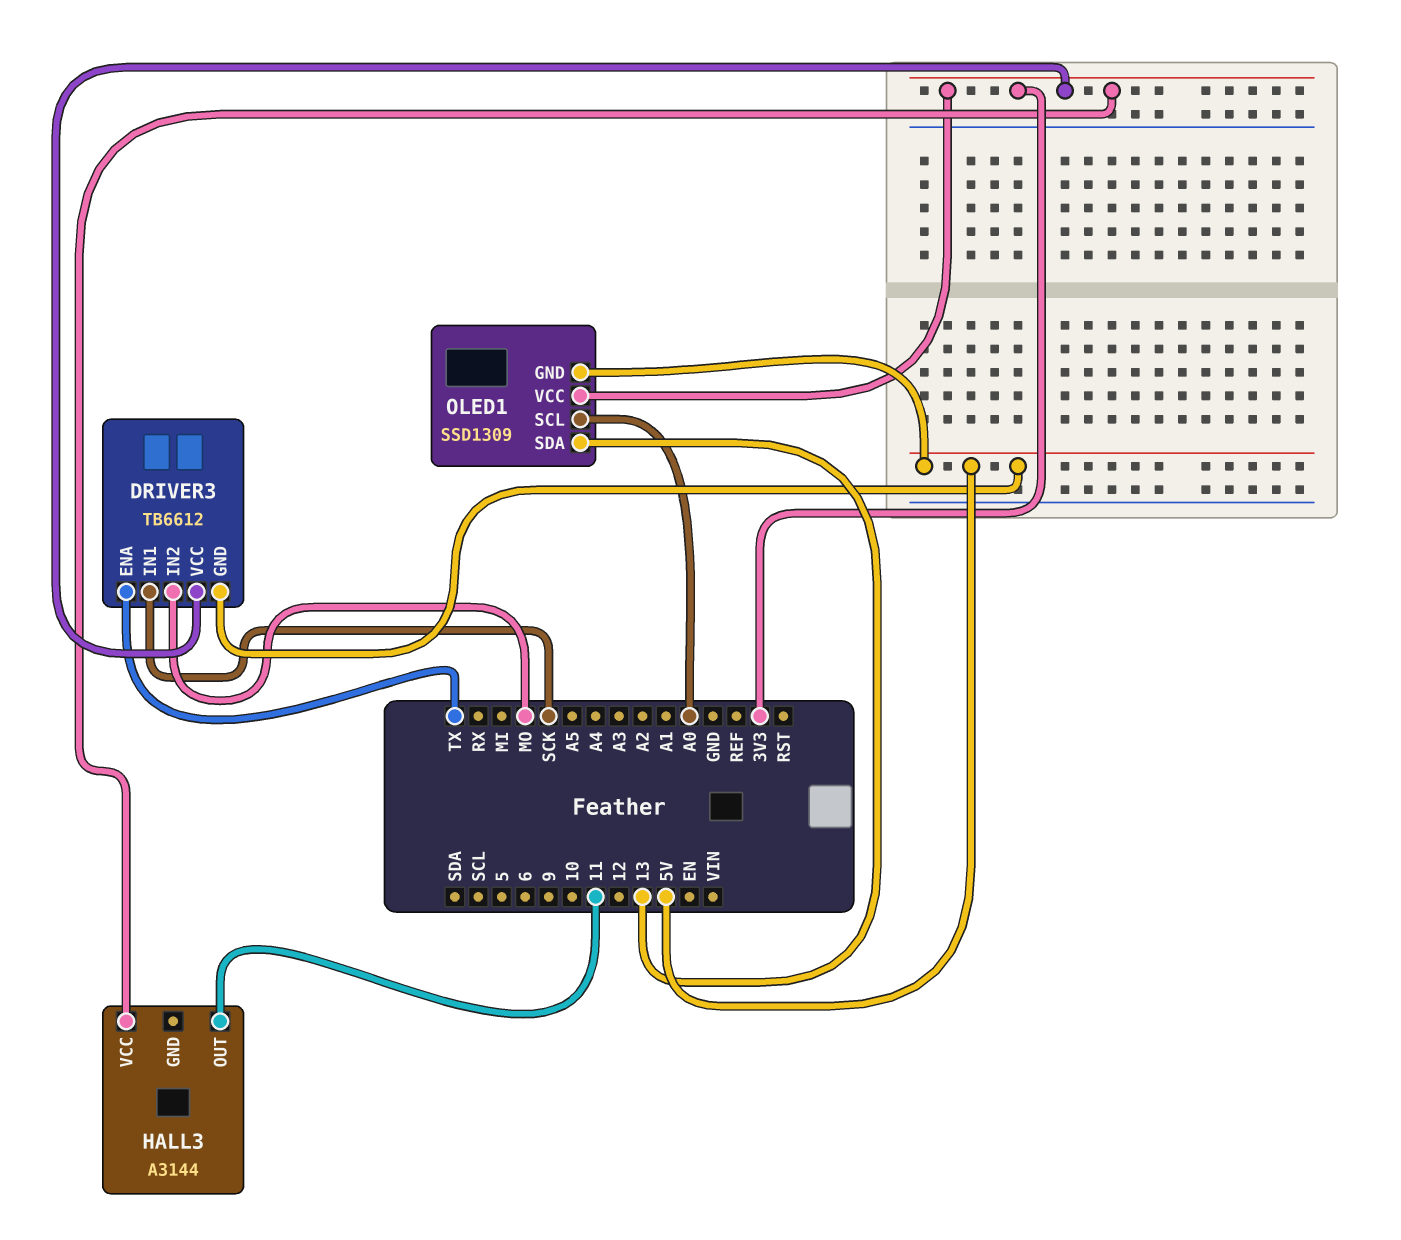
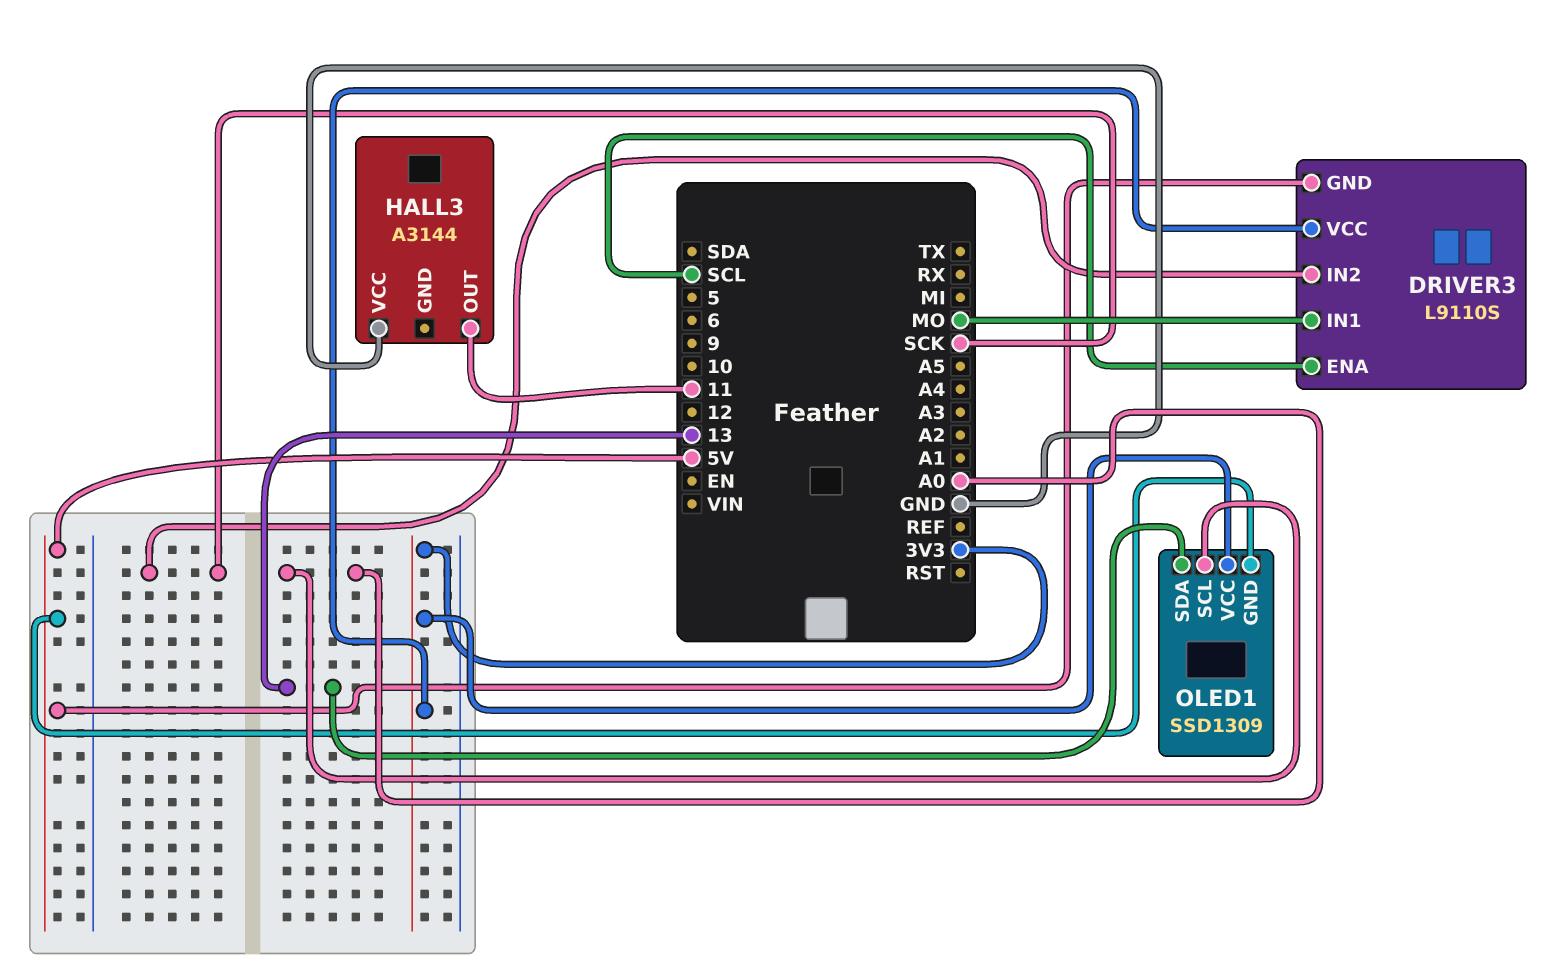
DRIVER3: TB6612 -> L9110S
DRIVER3 pin ENA: TX -> SCL
DRIVER3 pin IN1: SCK -> MO
DRIVER3 pin IN2: MO -> SCK
HALL3 pin VCC: 3V3 -> GND

